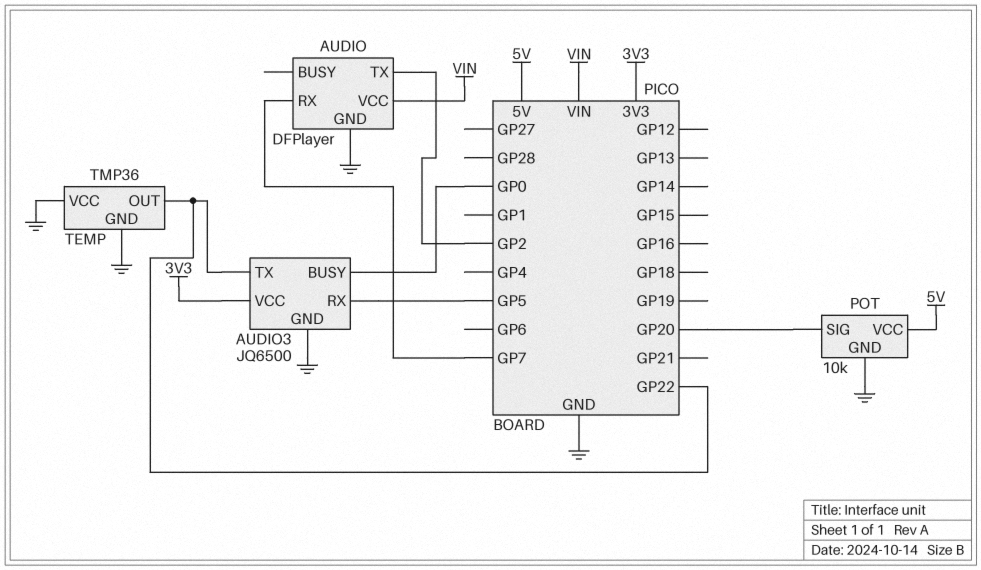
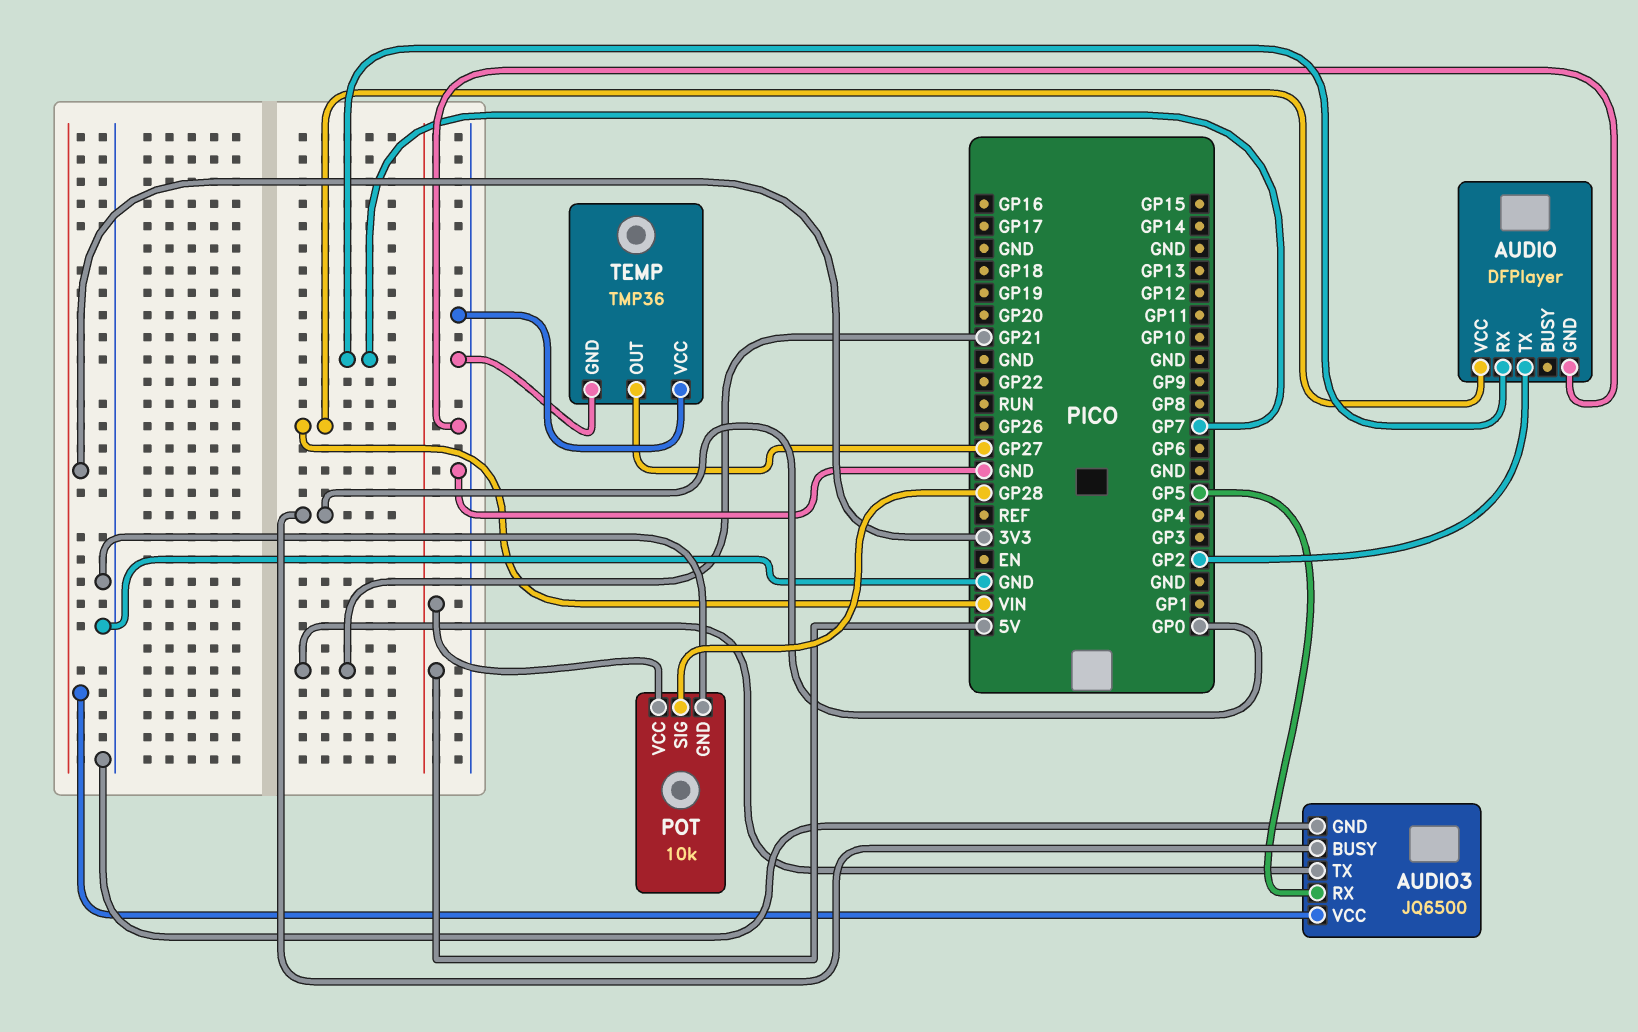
AUDIO3 pin TX: GP22 -> GP21
POT pin SIG: GP20 -> GP28
TEMP pin OUT: GP22 -> GP27

